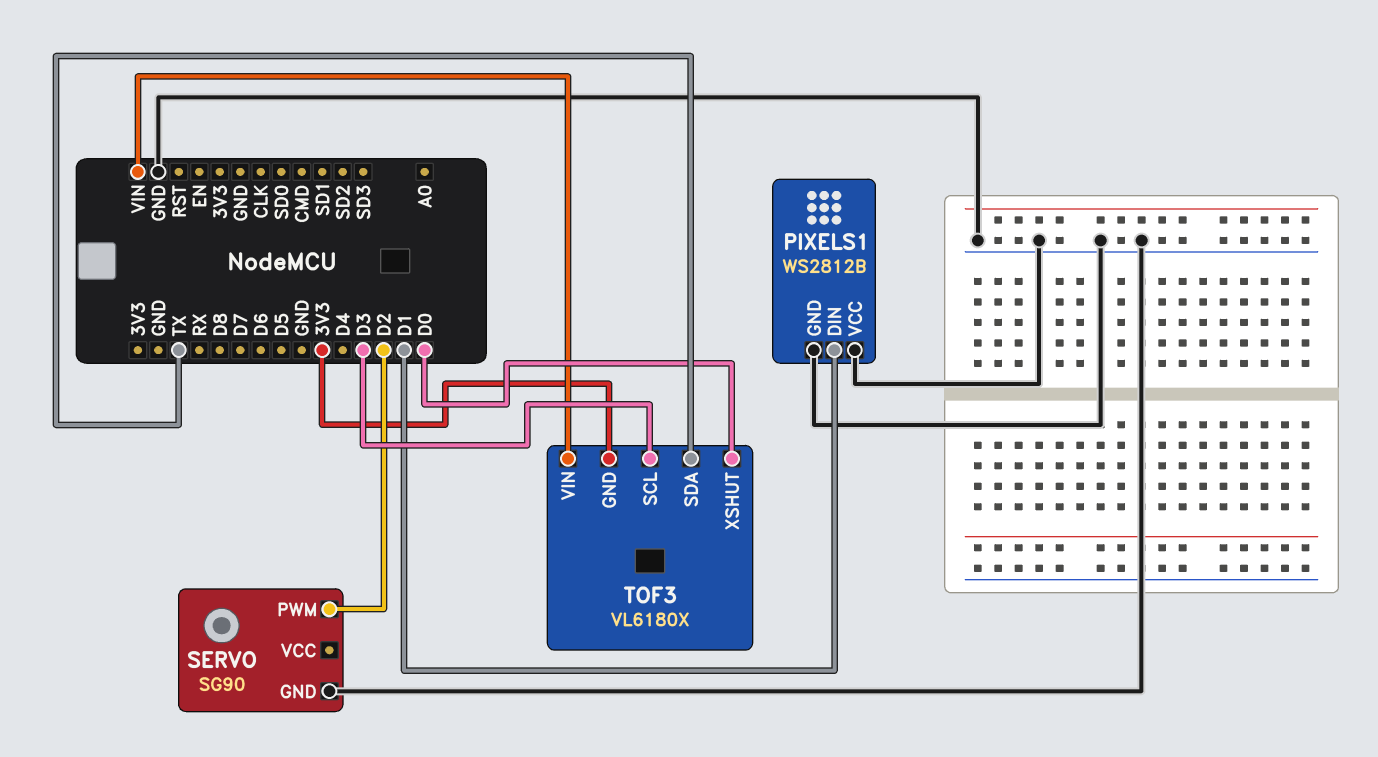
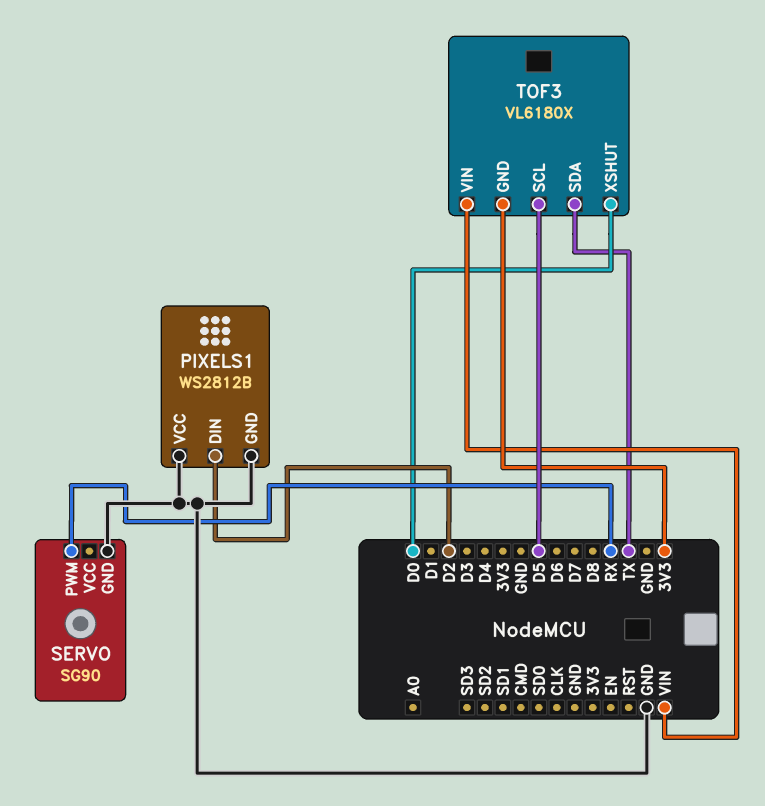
PIXELS1 pin DIN: D1 -> D2
SERVO pin PWM: D2 -> RX
TOF3 pin SCL: D3 -> D5

